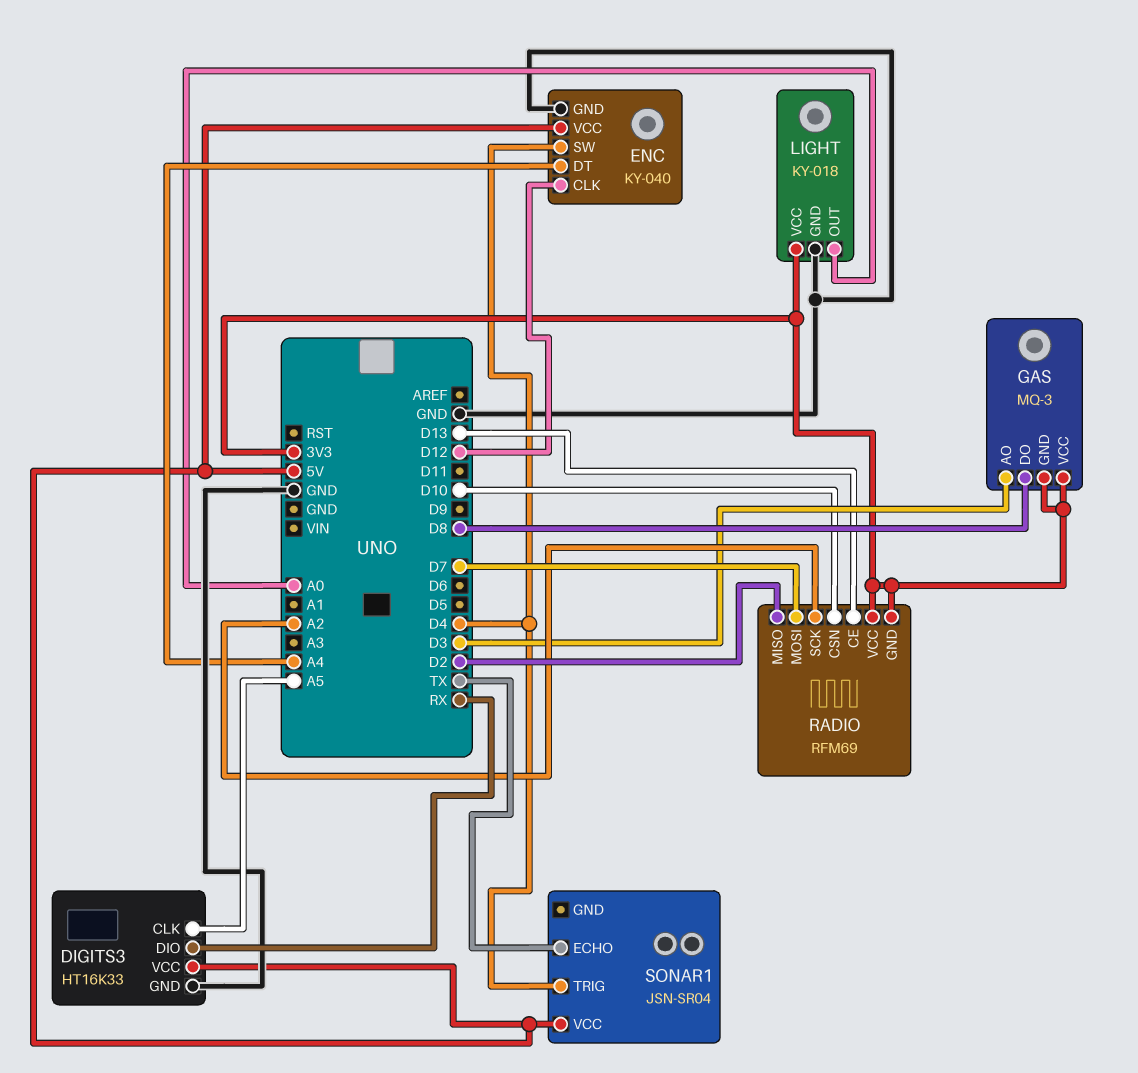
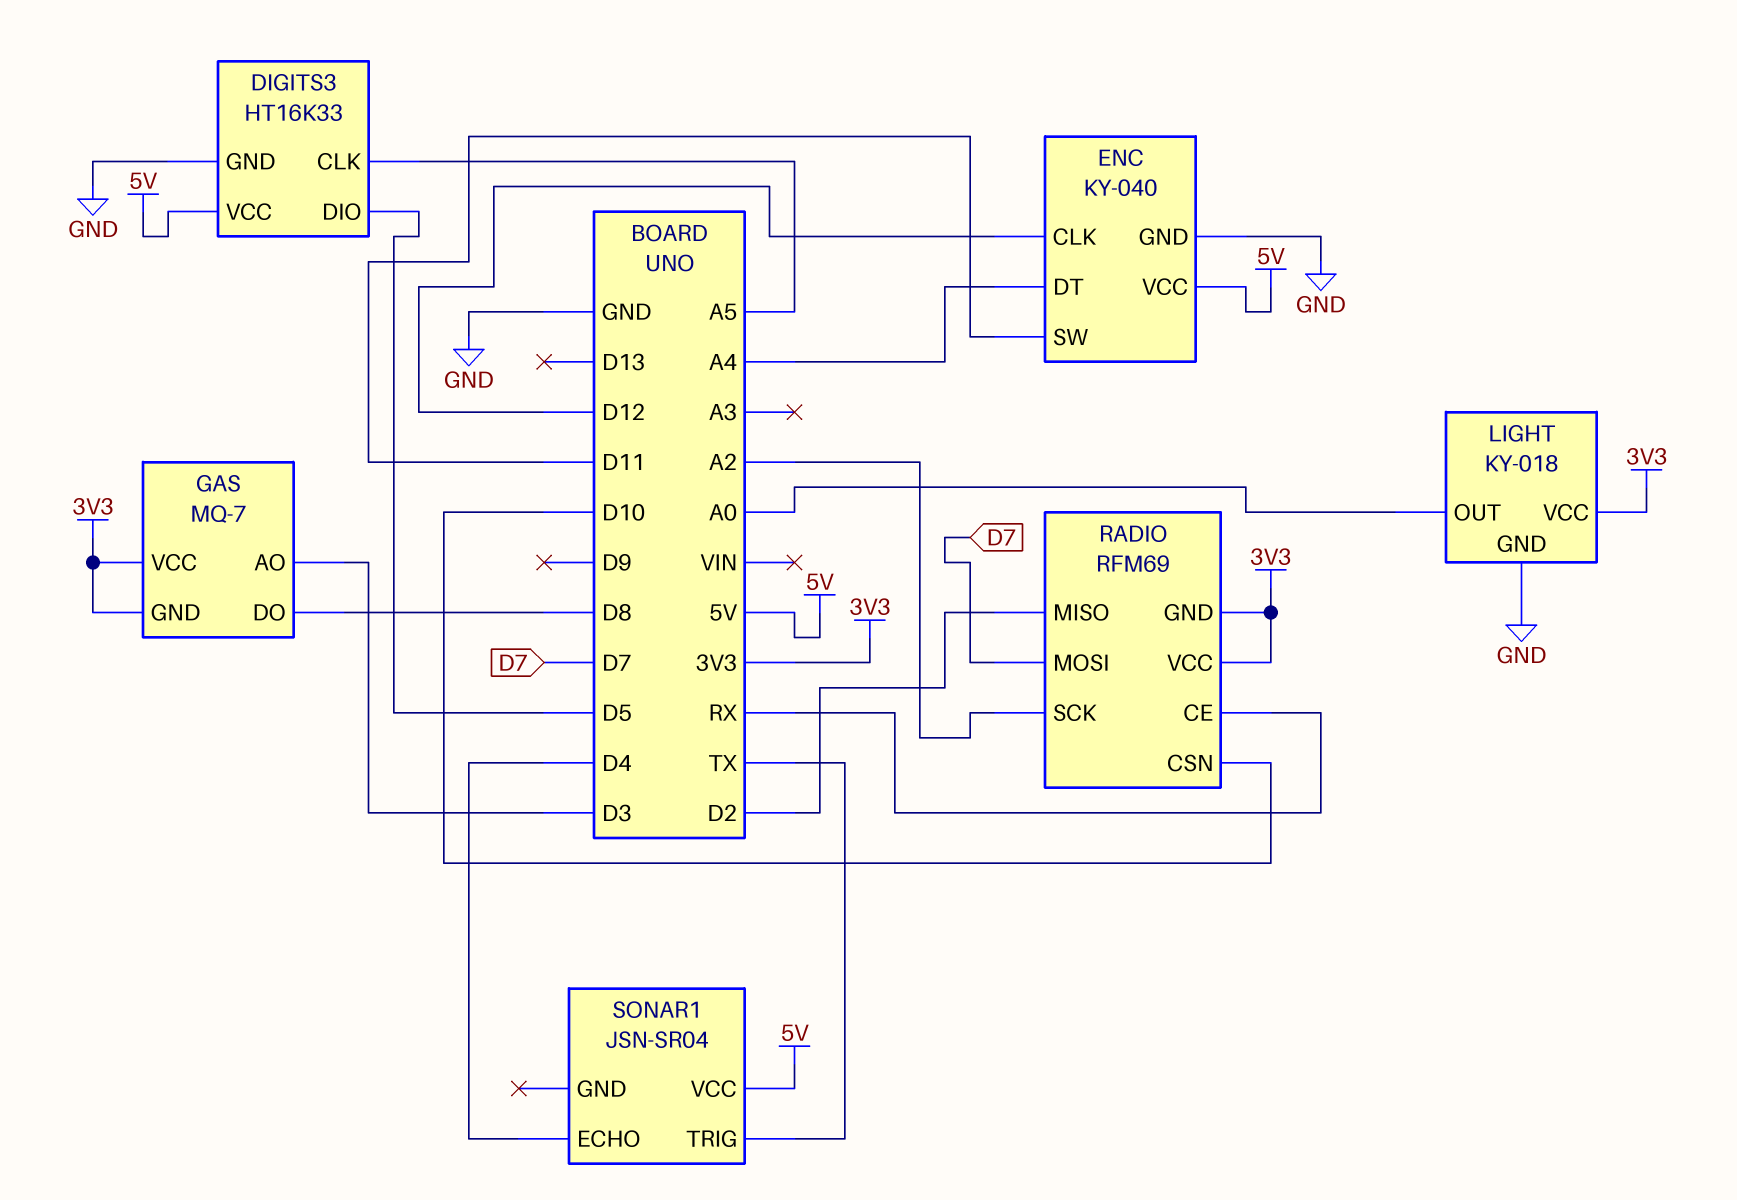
DIGITS3 pin DIO: RX -> D5
ENC pin SW: D4 -> D11
GAS: MQ-3 -> MQ-7
RADIO pin CE: D13 -> RX
SONAR1 pin ECHO: TX -> D4
SONAR1 pin TRIG: D4 -> TX

